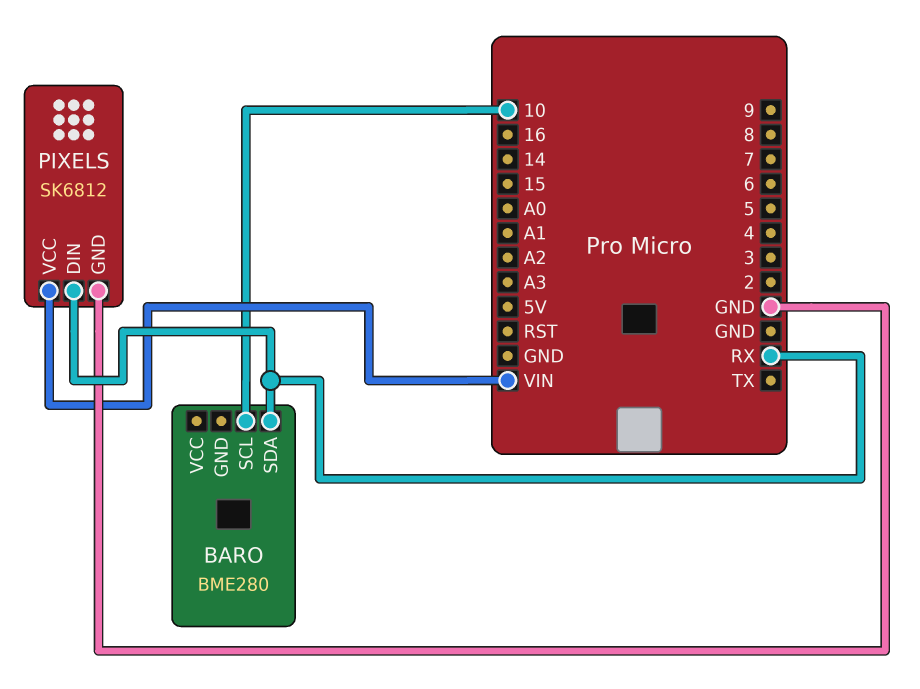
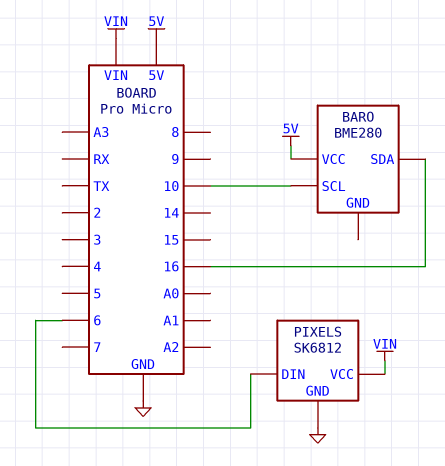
BARO pin SDA: RX -> 16
BARO pin VCC: none -> 5V
PIXELS pin DIN: RX -> 6

